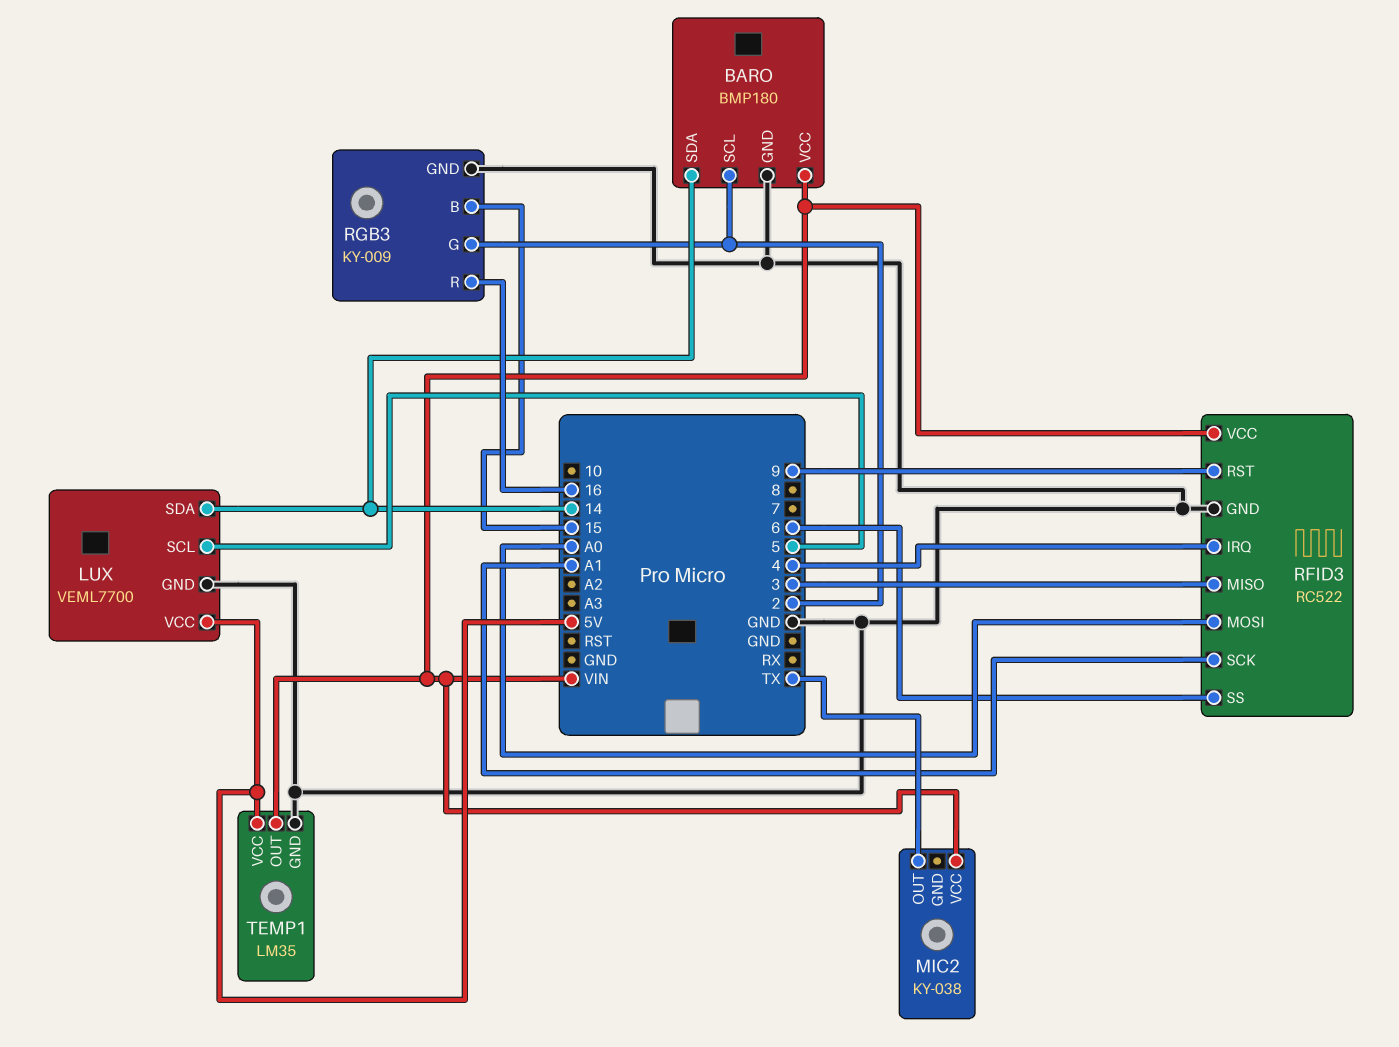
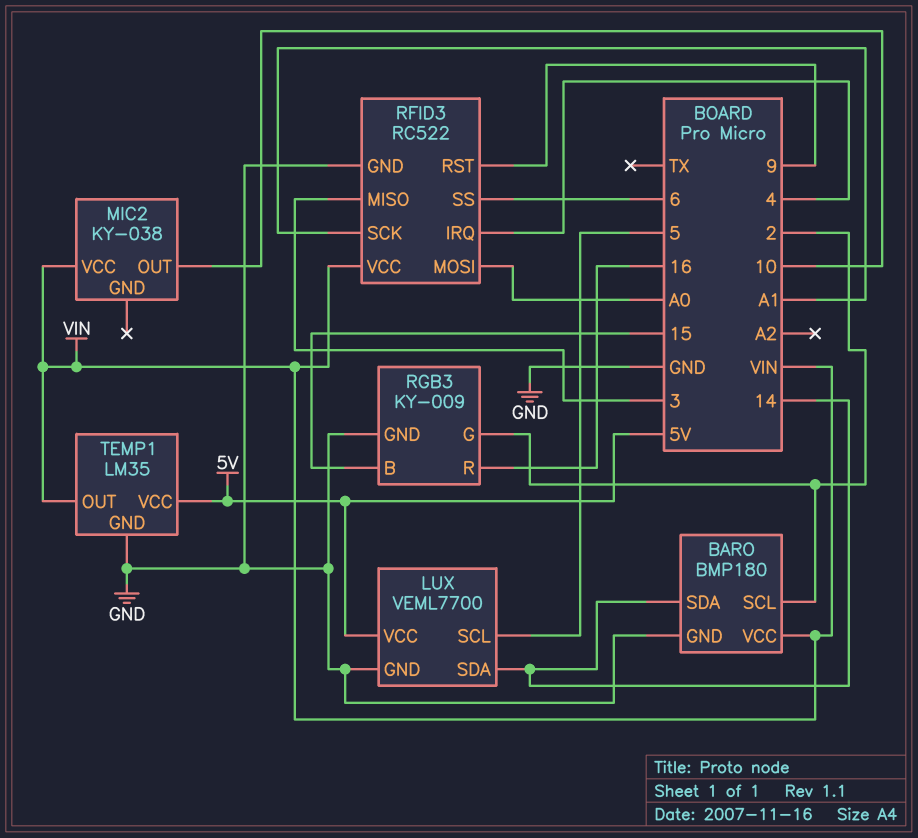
MIC2 pin OUT: TX -> 10

